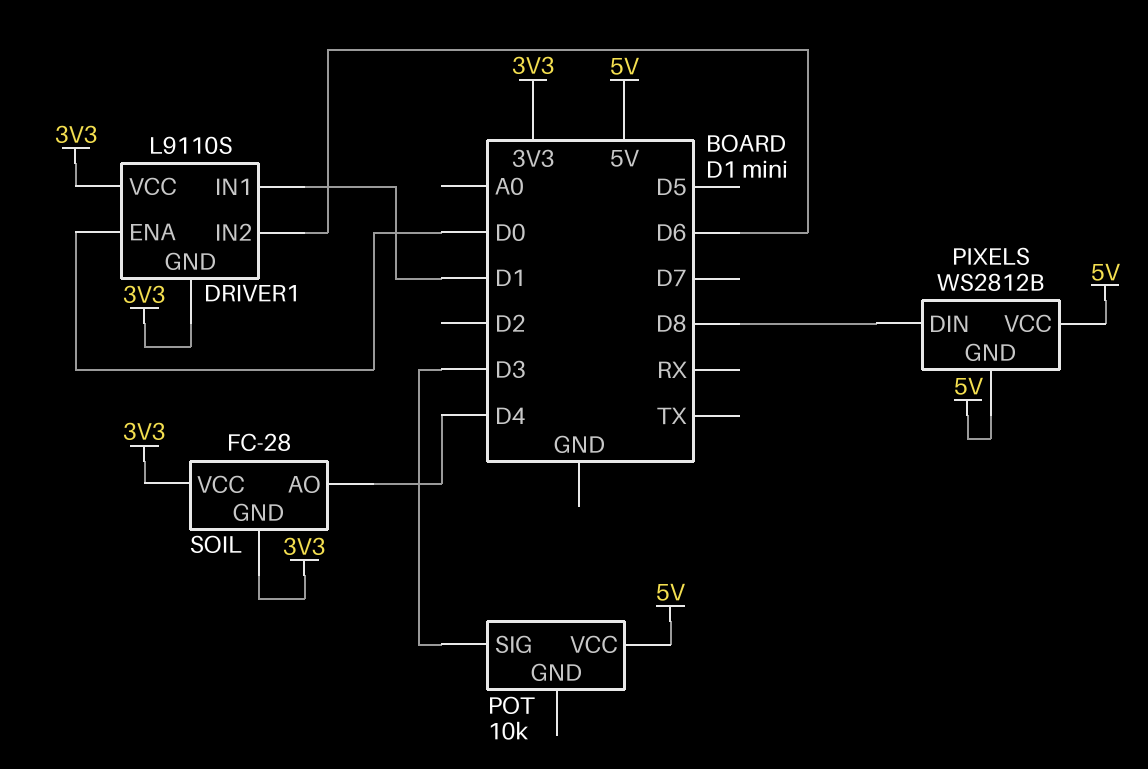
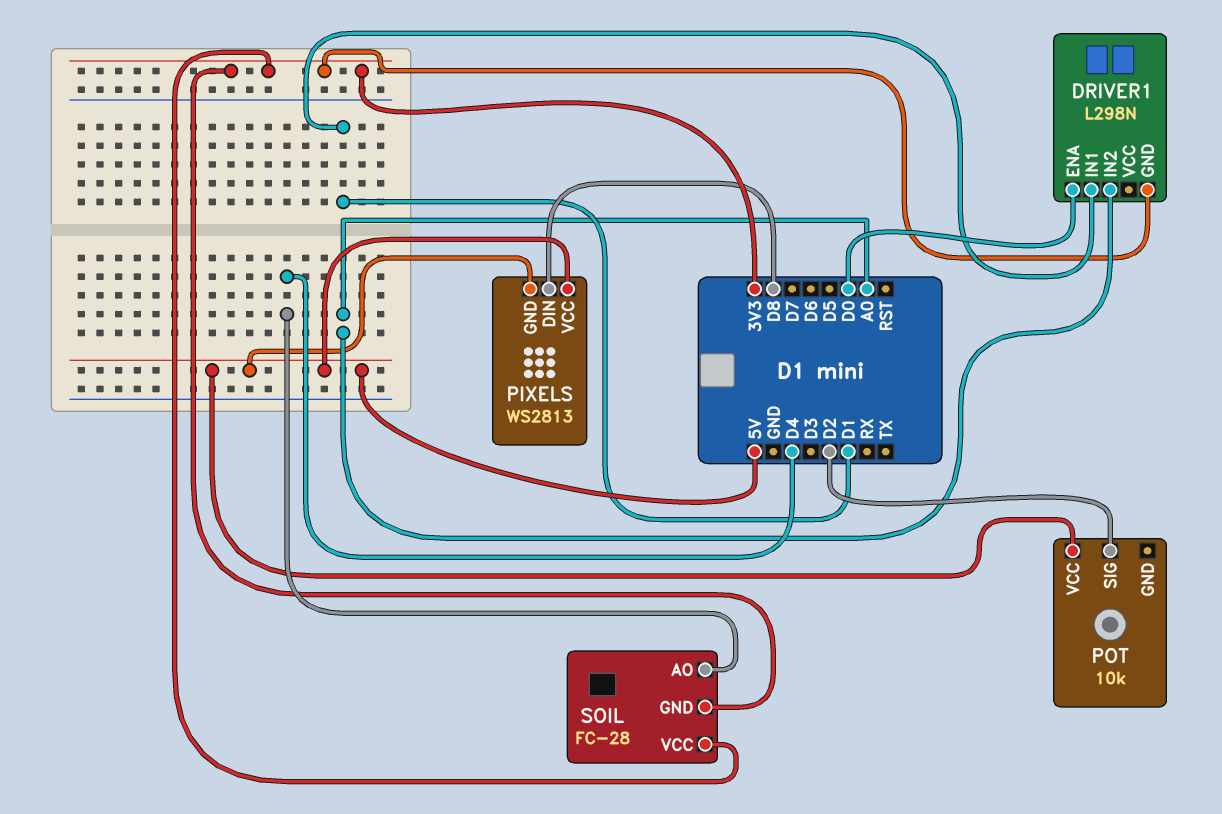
DRIVER1: L9110S -> L298N
DRIVER1 pin IN2: D6 -> A0
DRIVER1 pin VCC: 3V3 -> none
PIXELS: WS2812B -> WS2813
POT pin SIG: D3 -> D2

